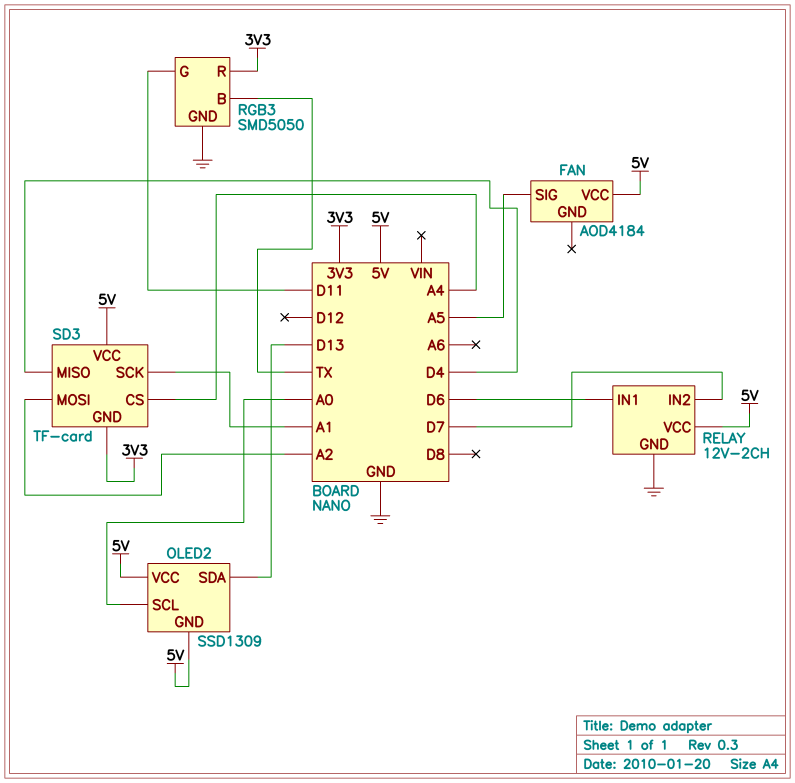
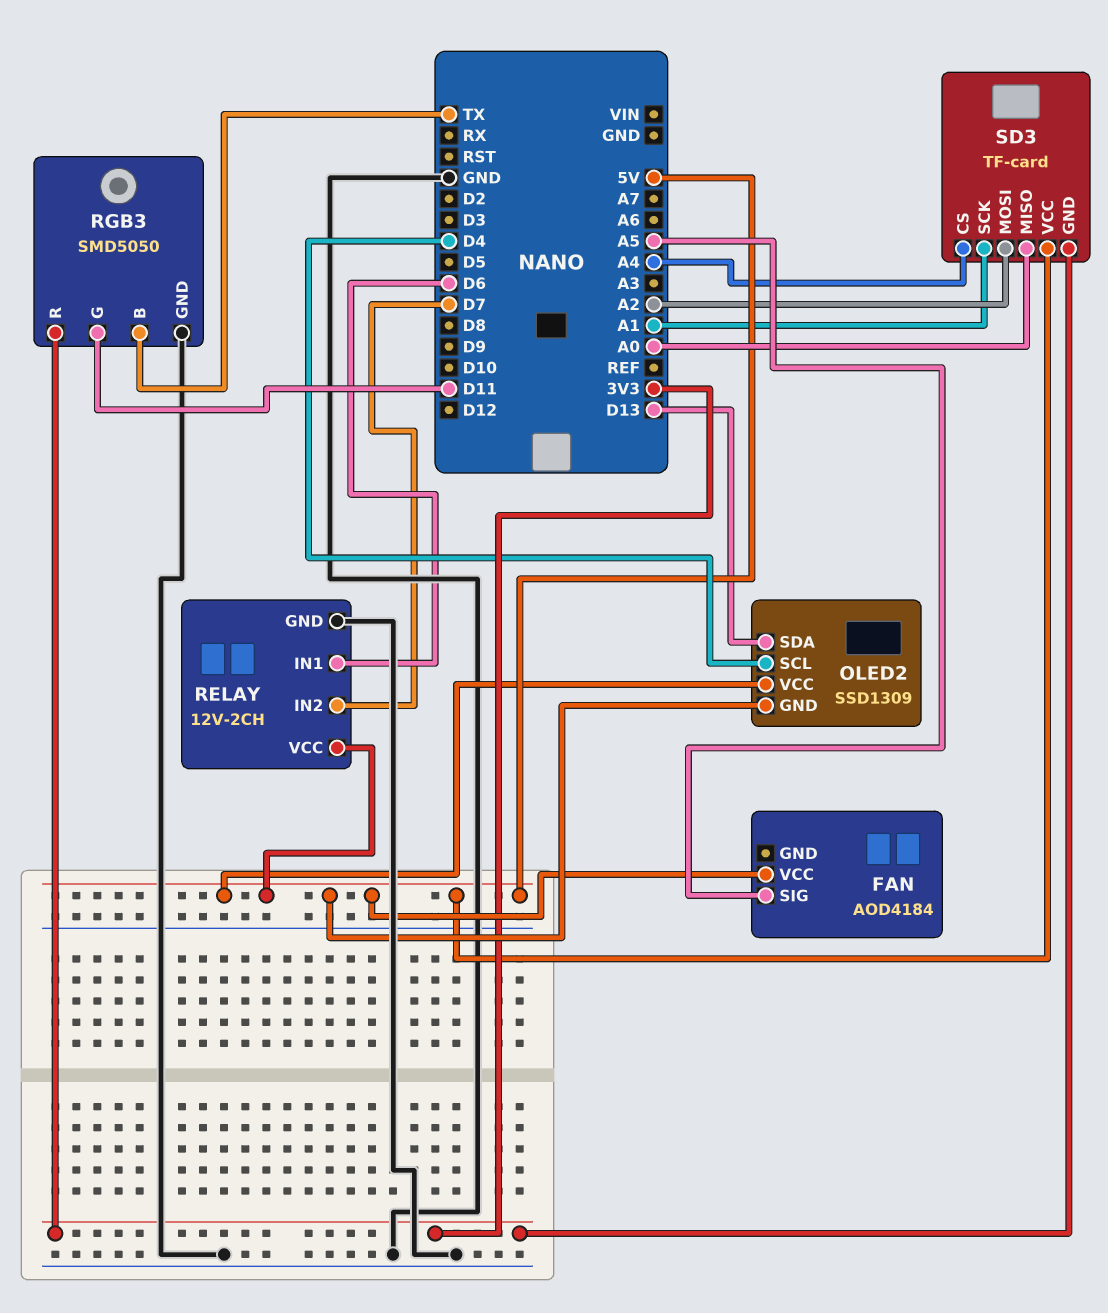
OLED2 pin SCL: A0 -> D4
SD3 pin MISO: D4 -> A0

